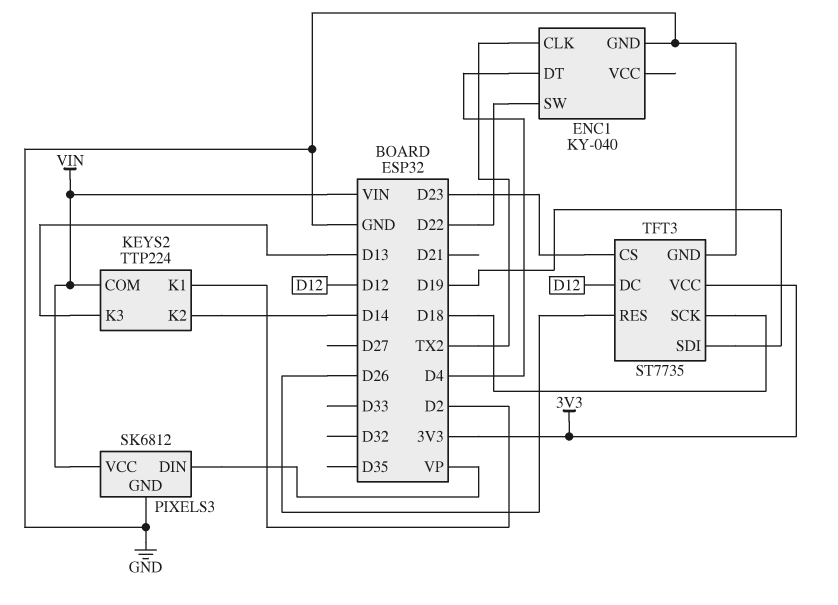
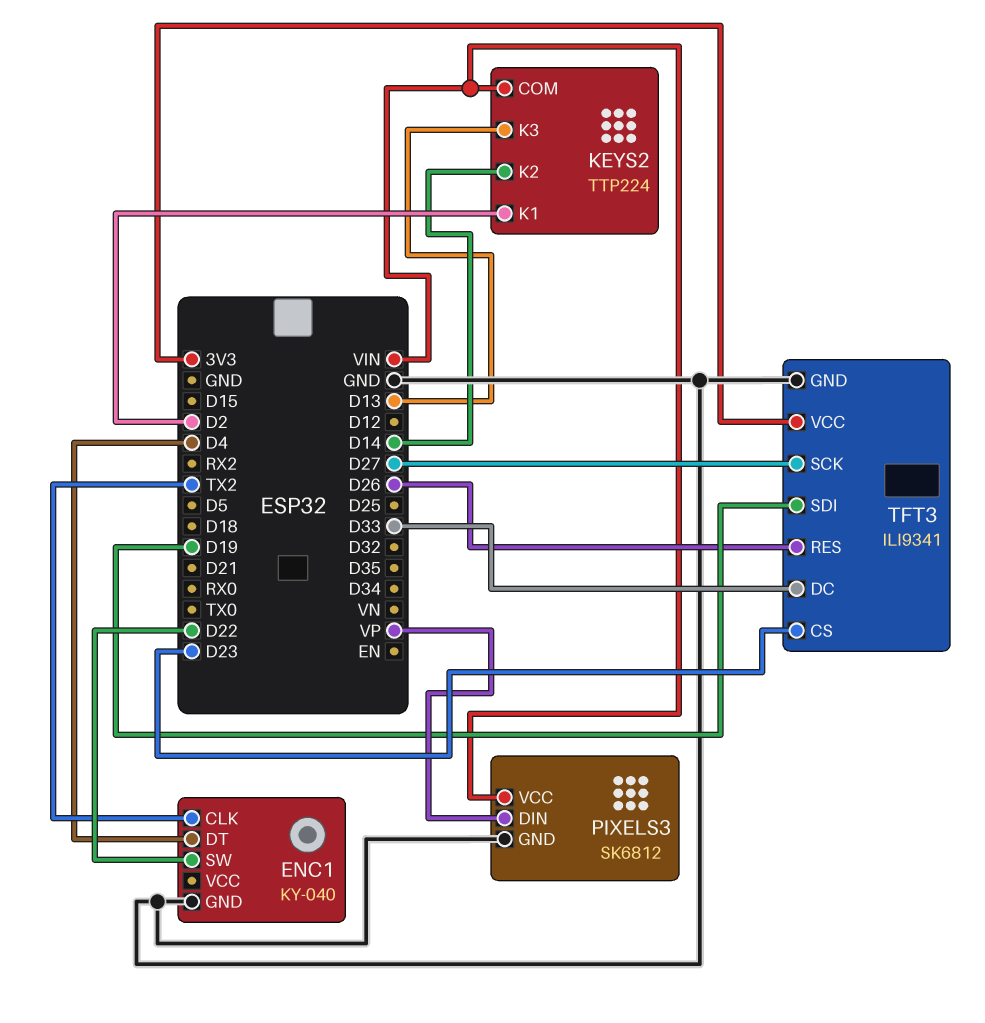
TFT3: ST7735 -> ILI9341
TFT3 pin DC: D12 -> D33
TFT3 pin SCK: D18 -> D27

